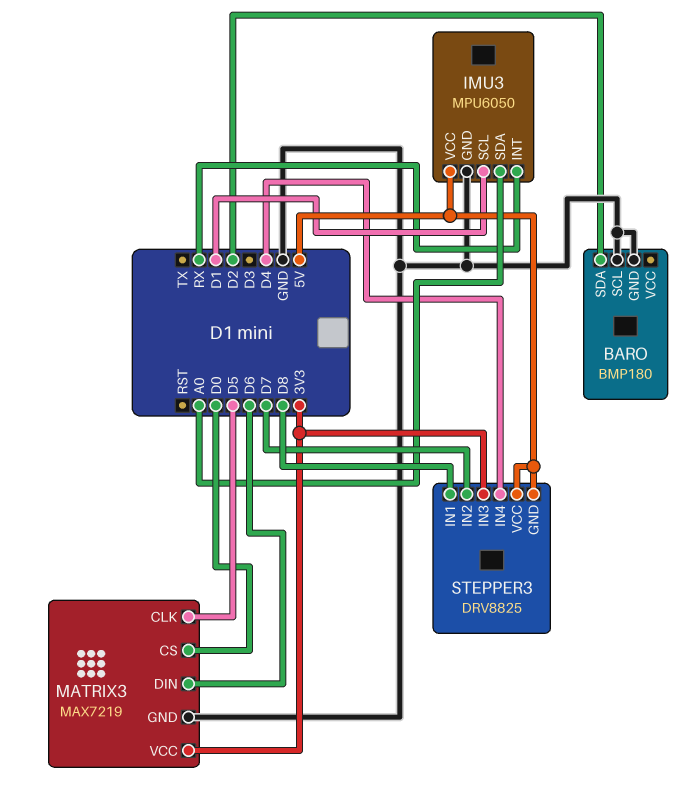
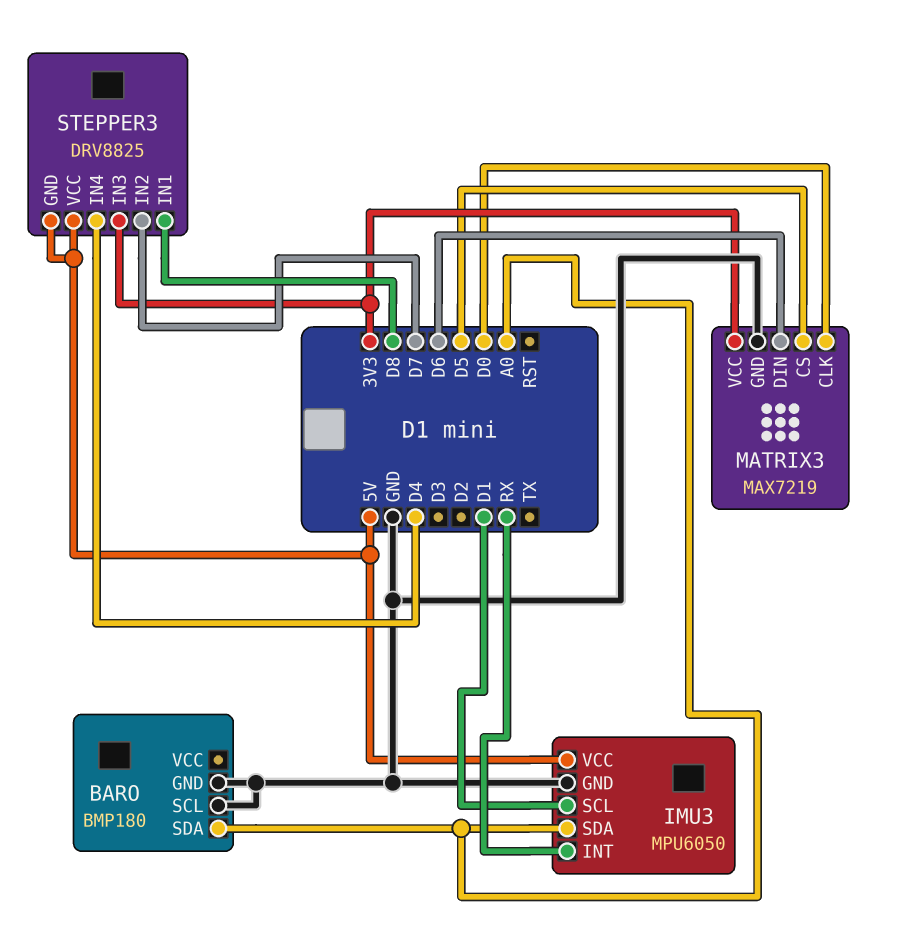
BARO pin SDA: D2 -> A0
MATRIX3 pin CLK: D5 -> D0
MATRIX3 pin CS: D0 -> D5

